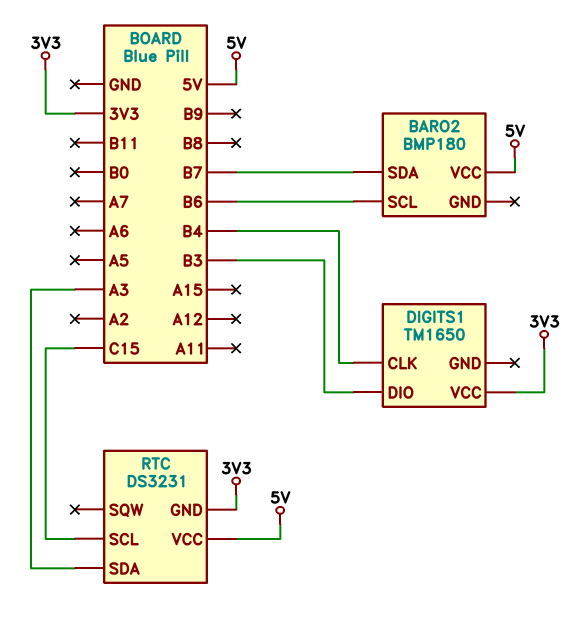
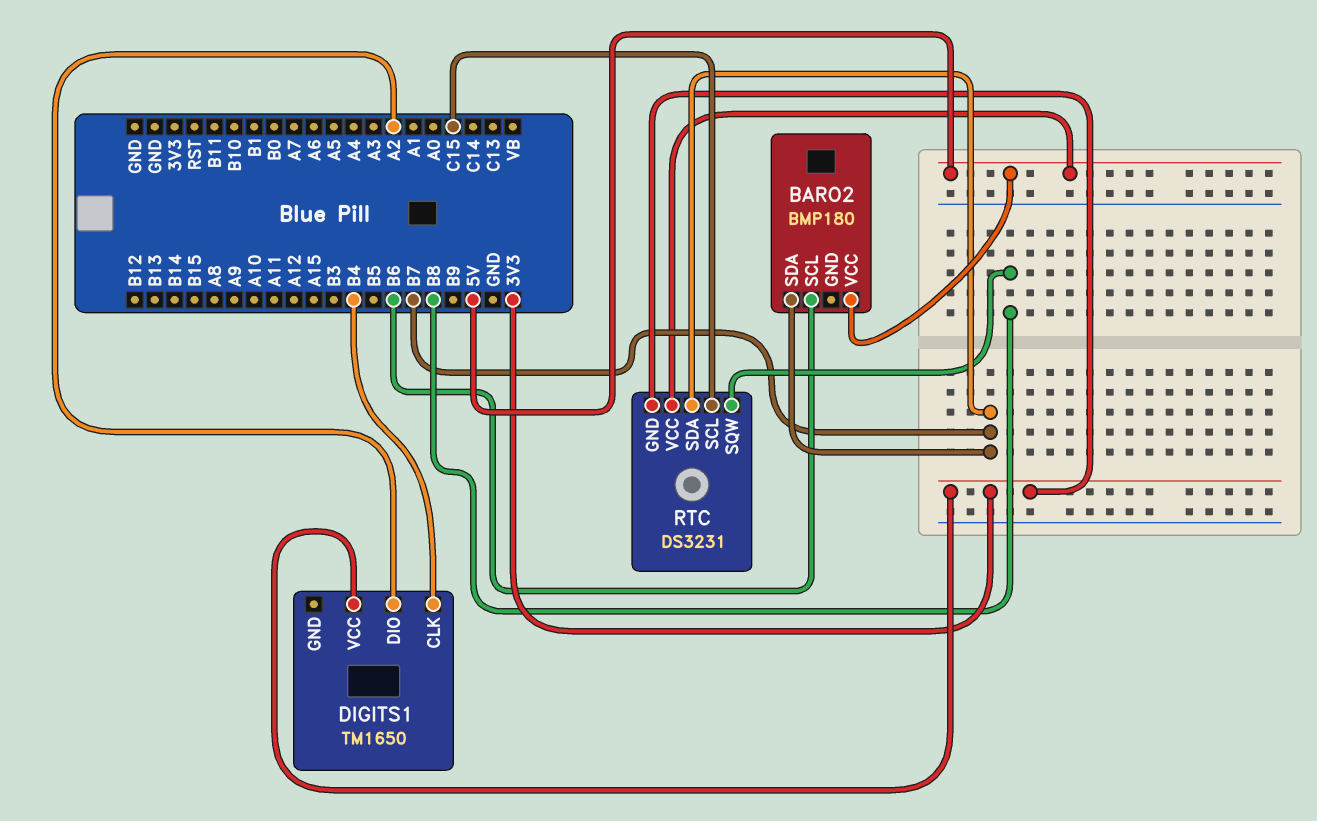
DIGITS1 pin DIO: B3 -> A2
RTC pin SDA: A3 -> B7
RTC pin SQW: none -> B8

